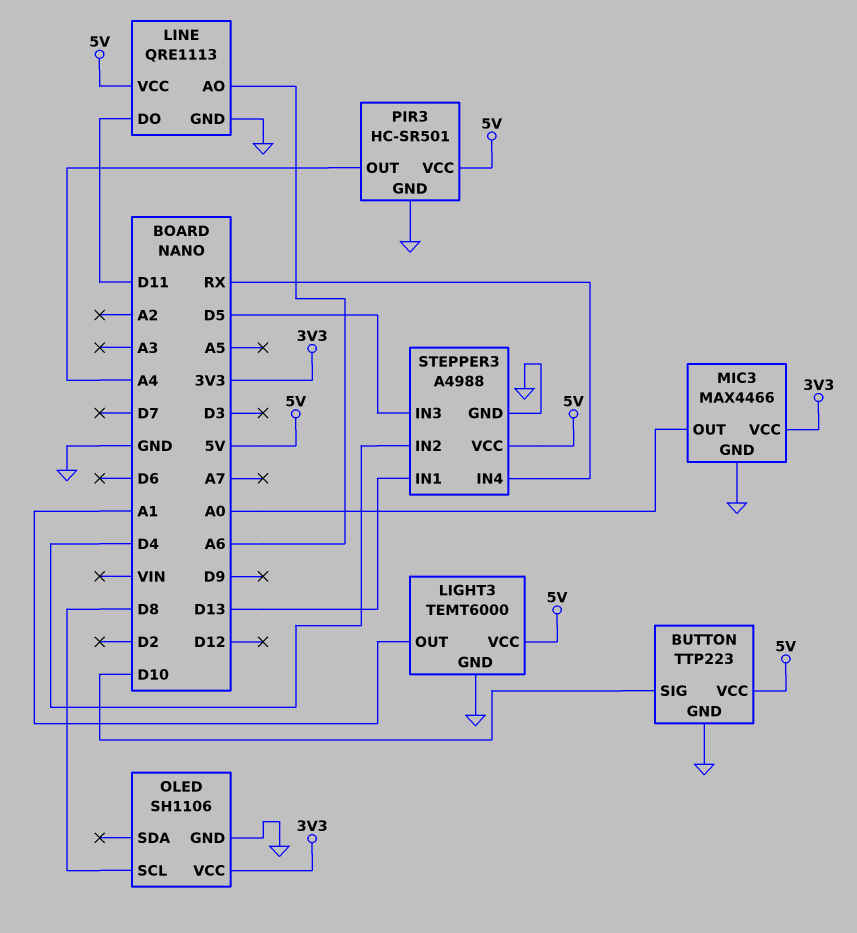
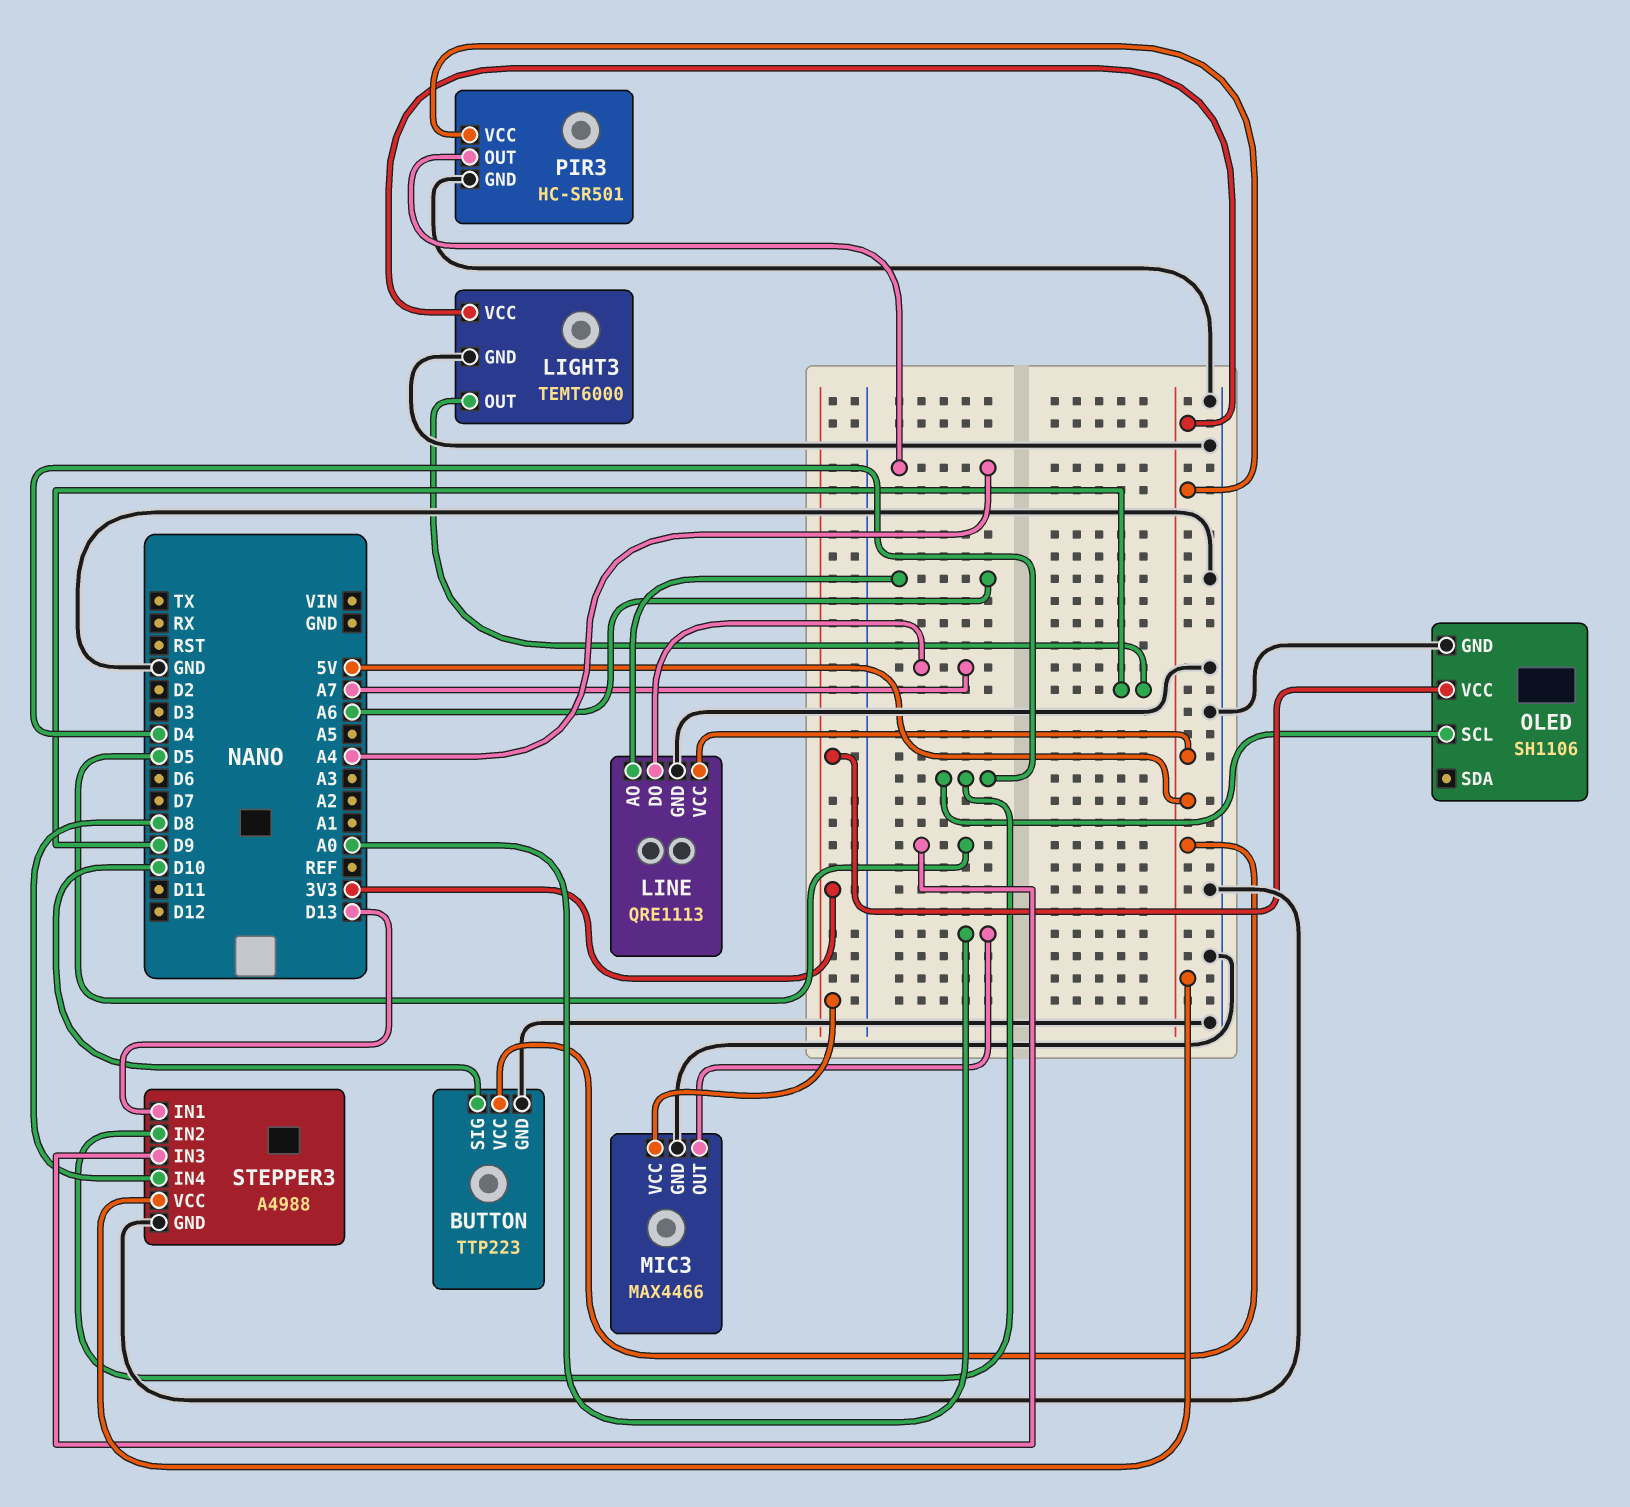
LIGHT3 pin OUT: A1 -> D9
LINE pin DO: D11 -> A7
OLED pin SCL: D8 -> D4
STEPPER3 pin IN4: RX -> D8

